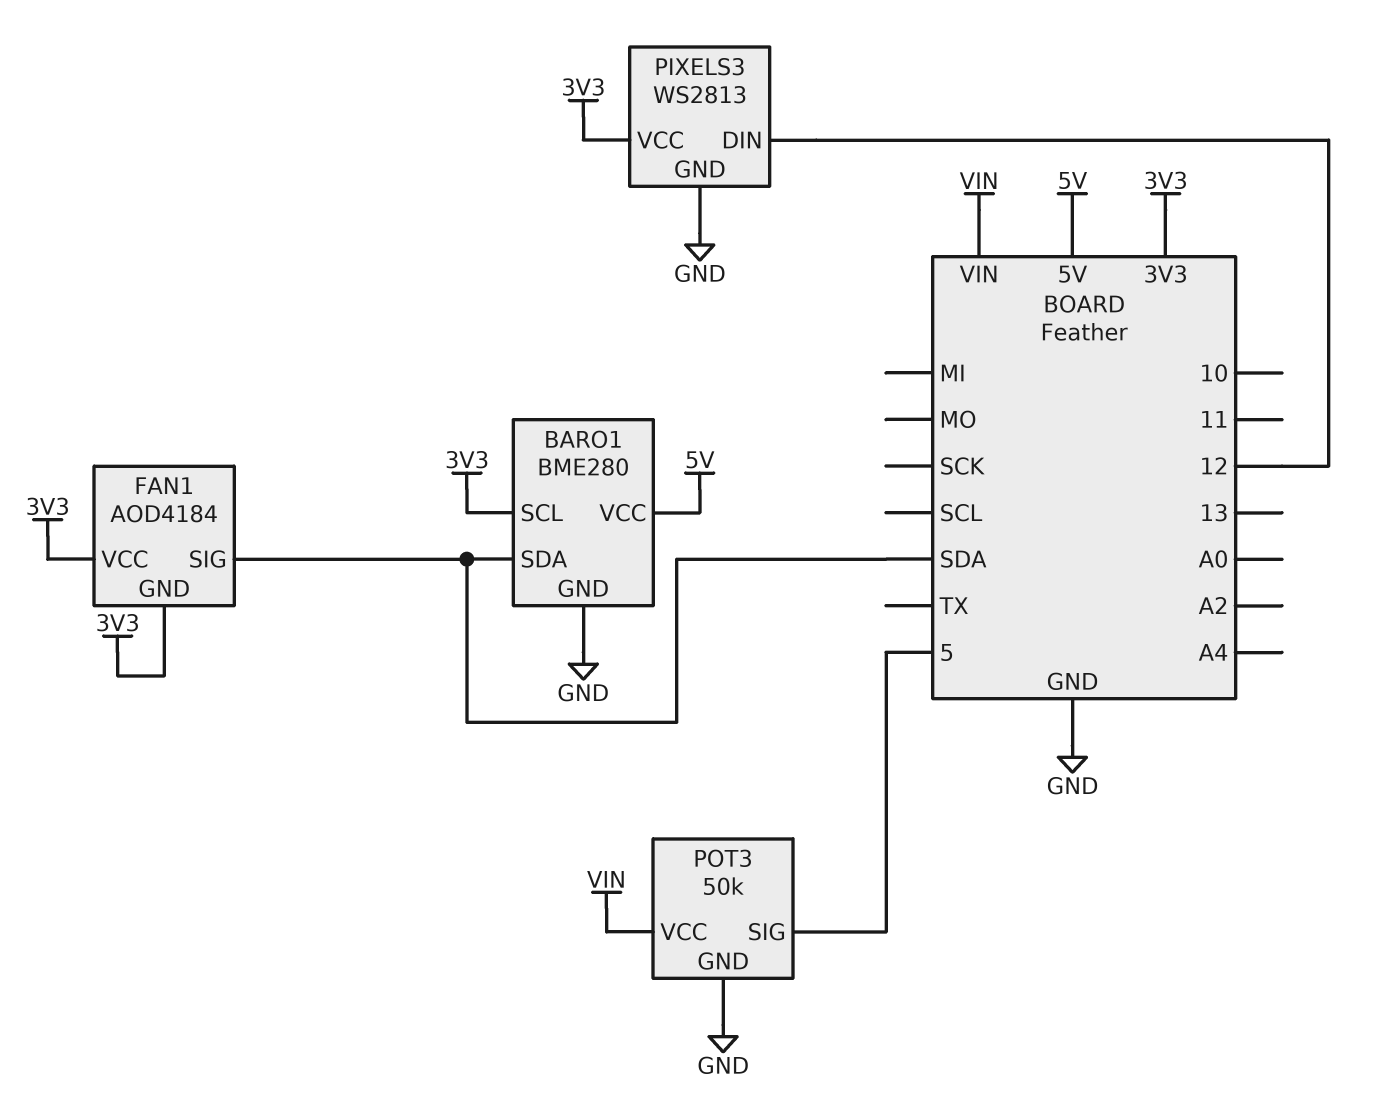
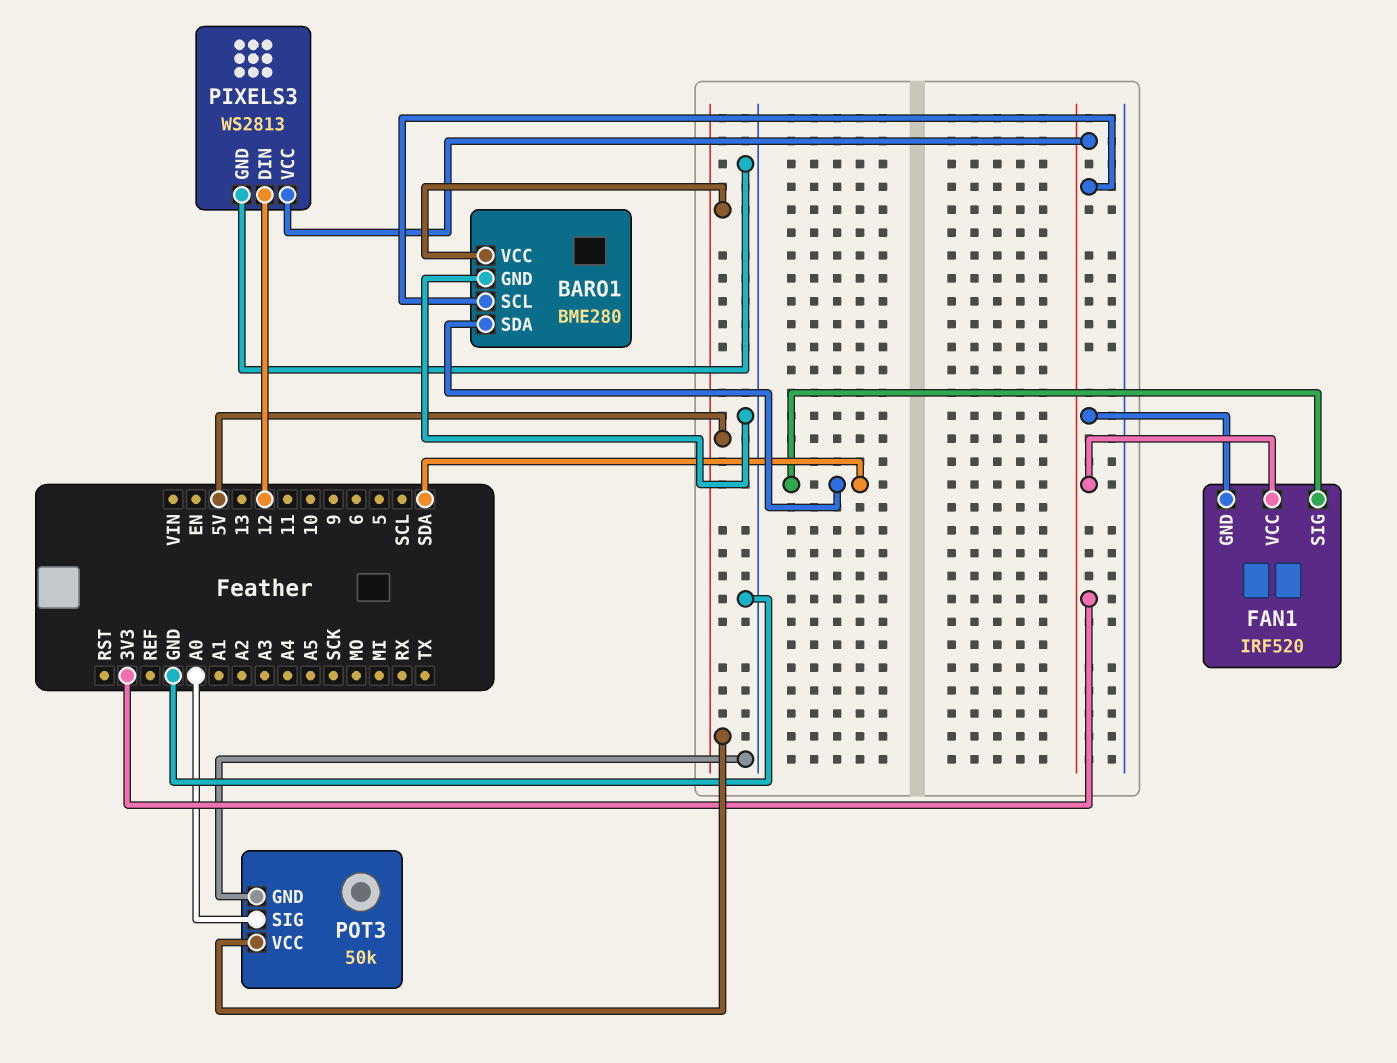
FAN1: AOD4184 -> IRF520
POT3 pin SIG: 5 -> A0
POT3 pin VCC: VIN -> 5V

